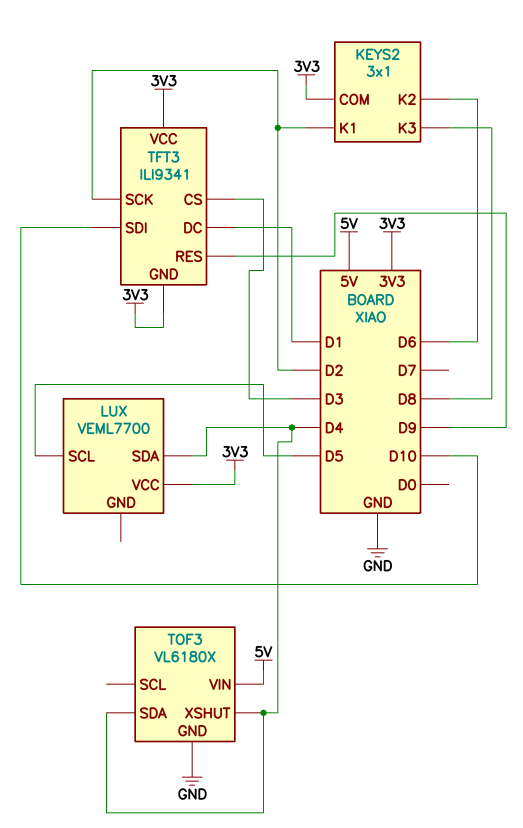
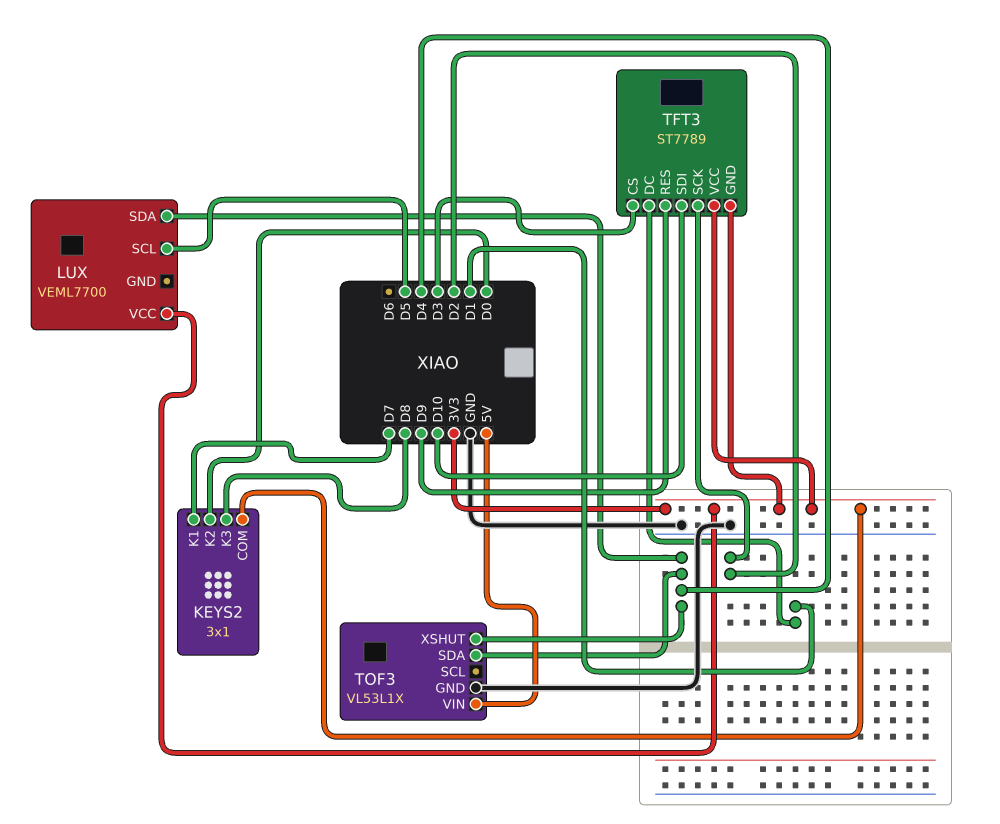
KEYS2 pin K1: D2 -> D7
KEYS2 pin K2: D6 -> D0
TFT3: ILI9341 -> ST7789
TOF3: VL6180X -> VL53L1X

